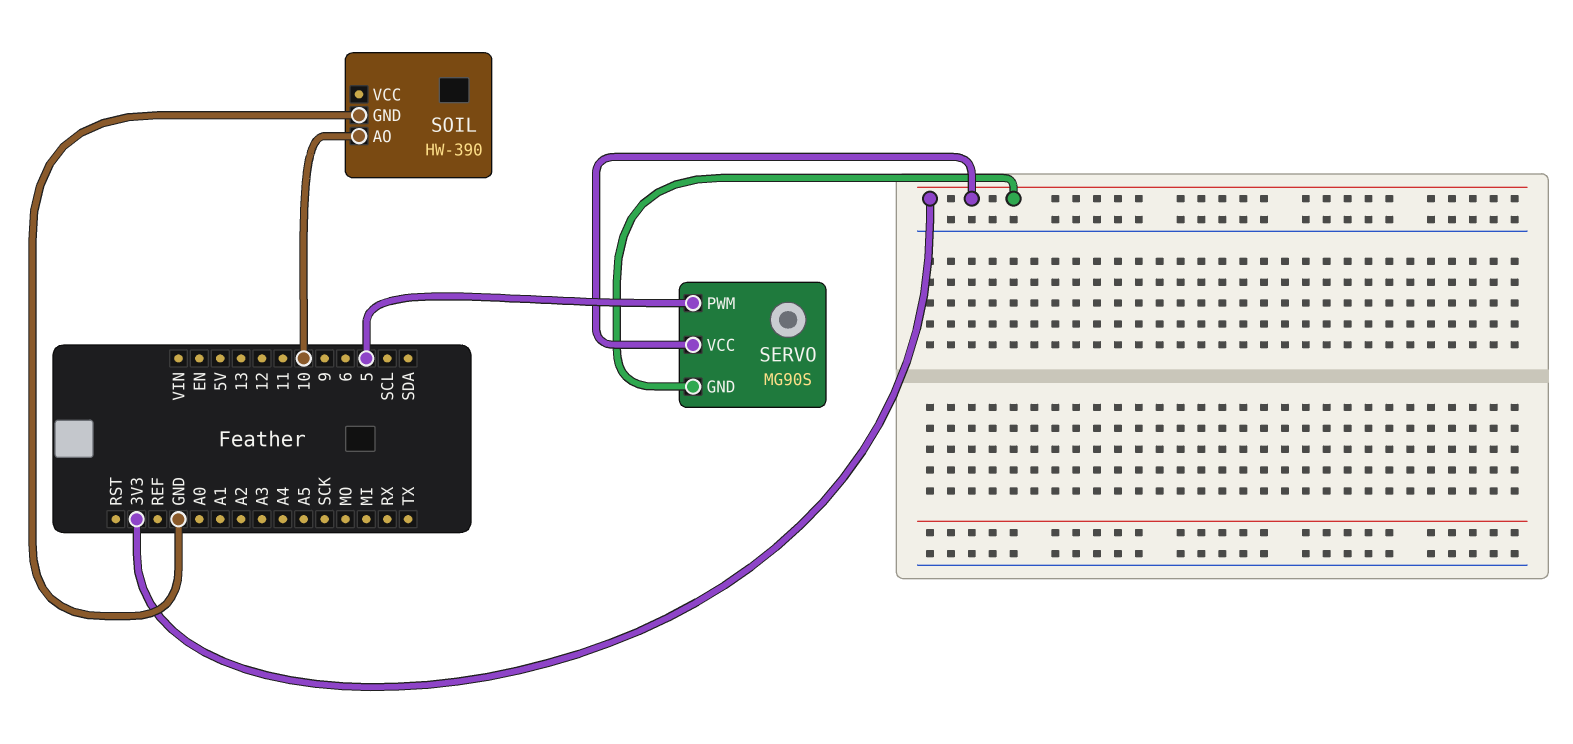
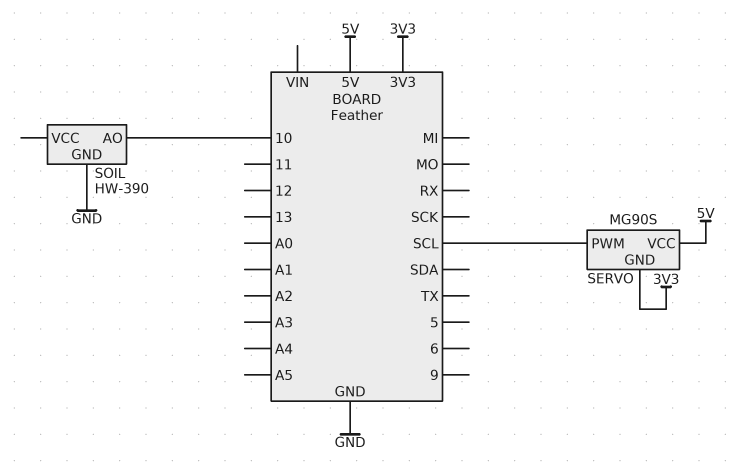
SERVO pin PWM: 5 -> SCL
SERVO pin VCC: 3V3 -> 5V

